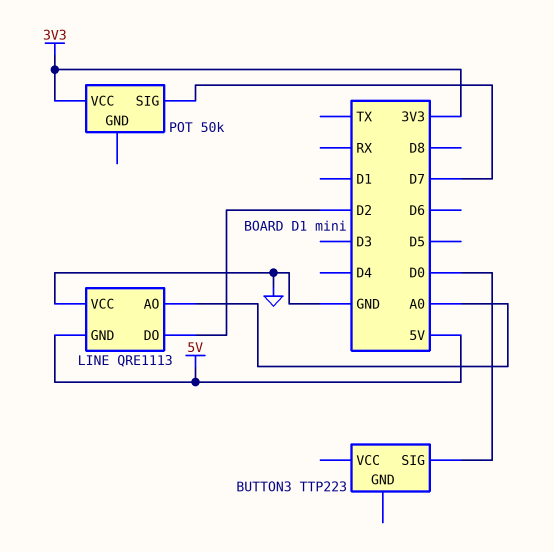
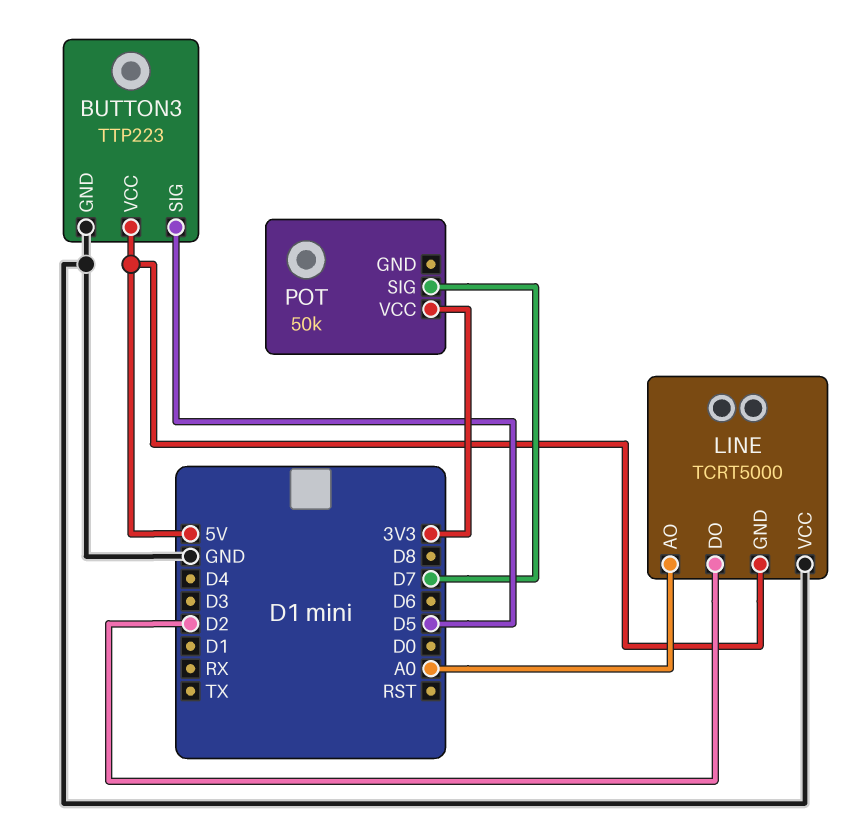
BUTTON3 pin GND: none -> GND
BUTTON3 pin SIG: D0 -> D5
BUTTON3 pin VCC: none -> 5V
LINE: QRE1113 -> TCRT5000

